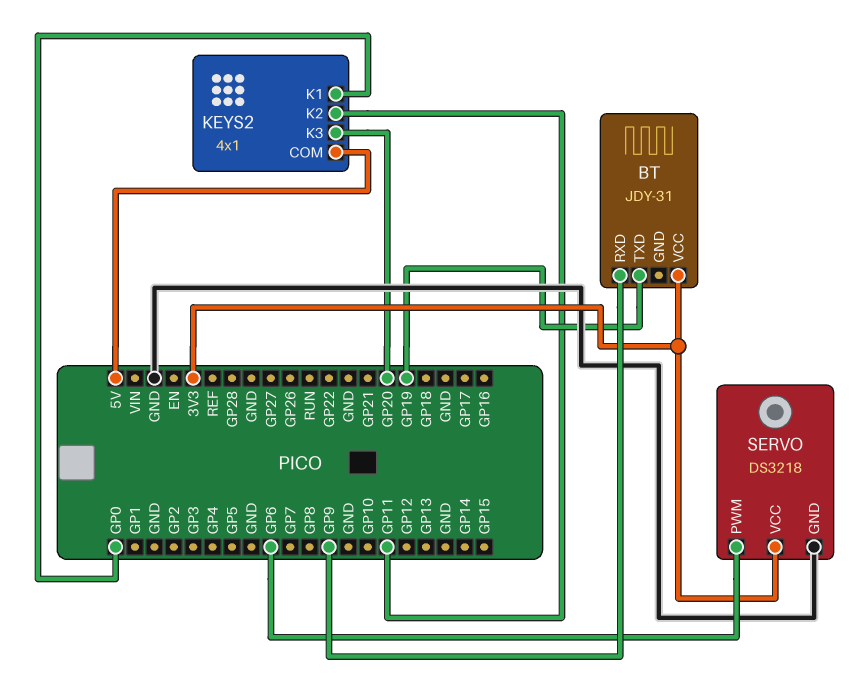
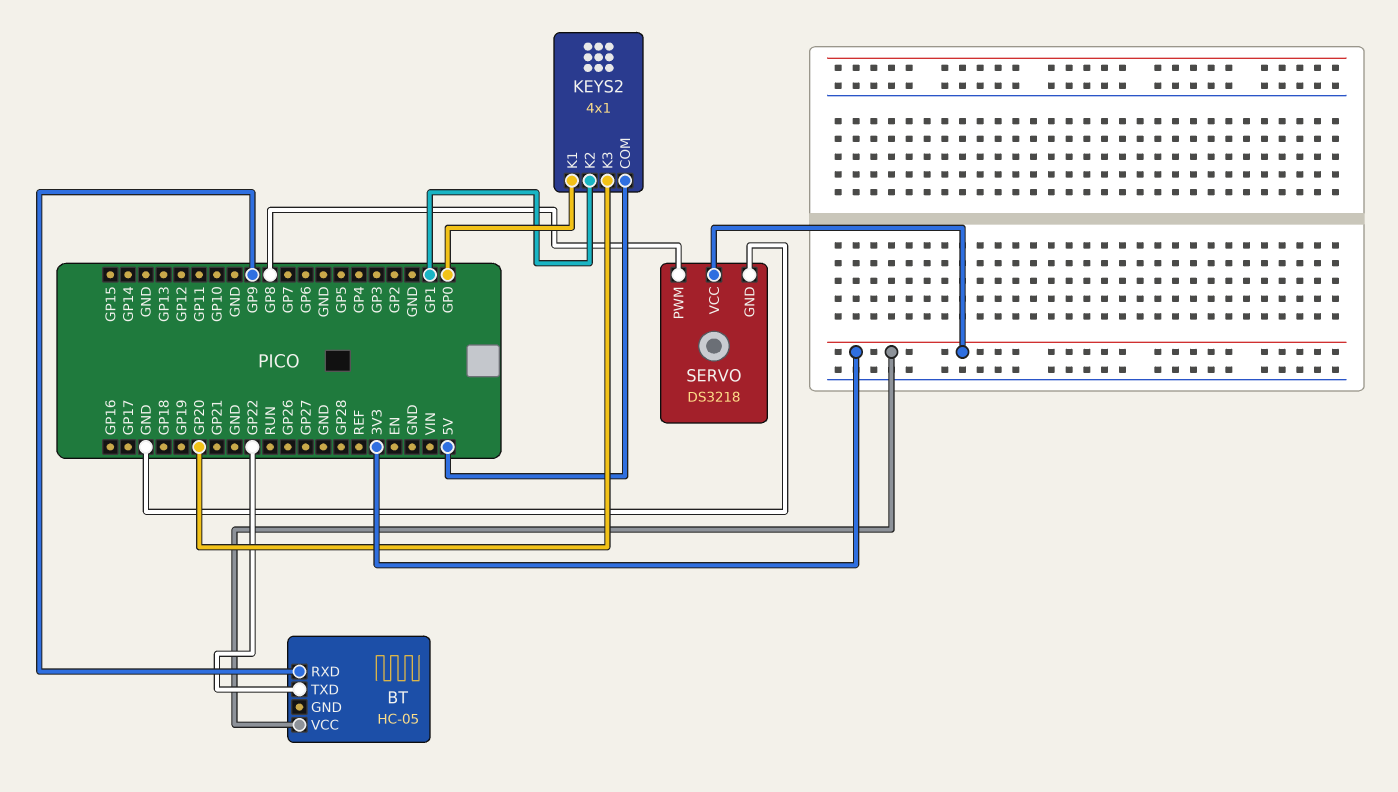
BT: JDY-31 -> HC-05
BT pin TXD: GP19 -> GP22
KEYS2 pin K2: GP11 -> GP1
SERVO pin PWM: GP6 -> GP8

